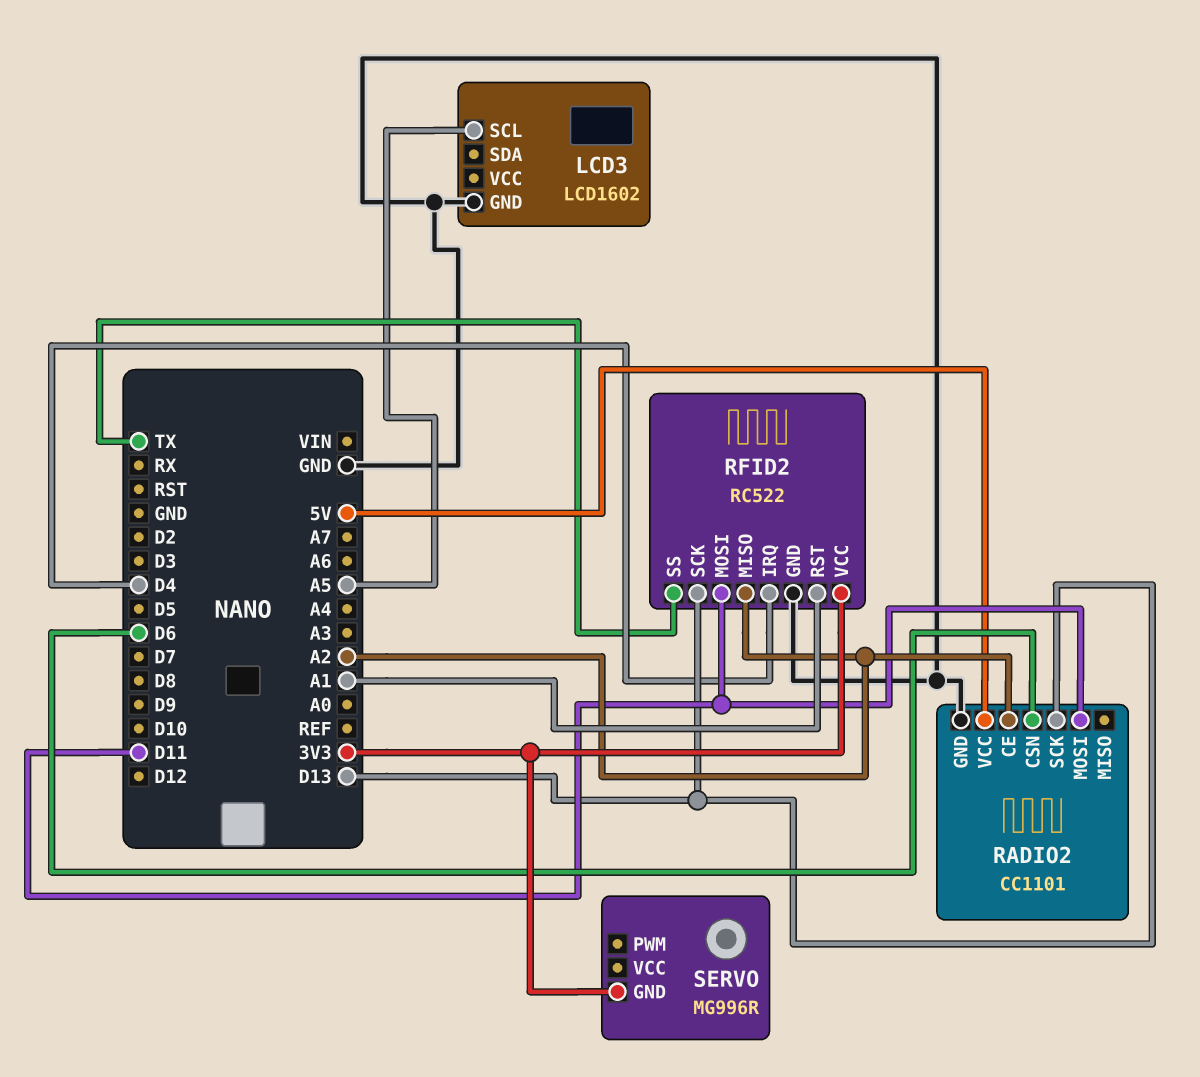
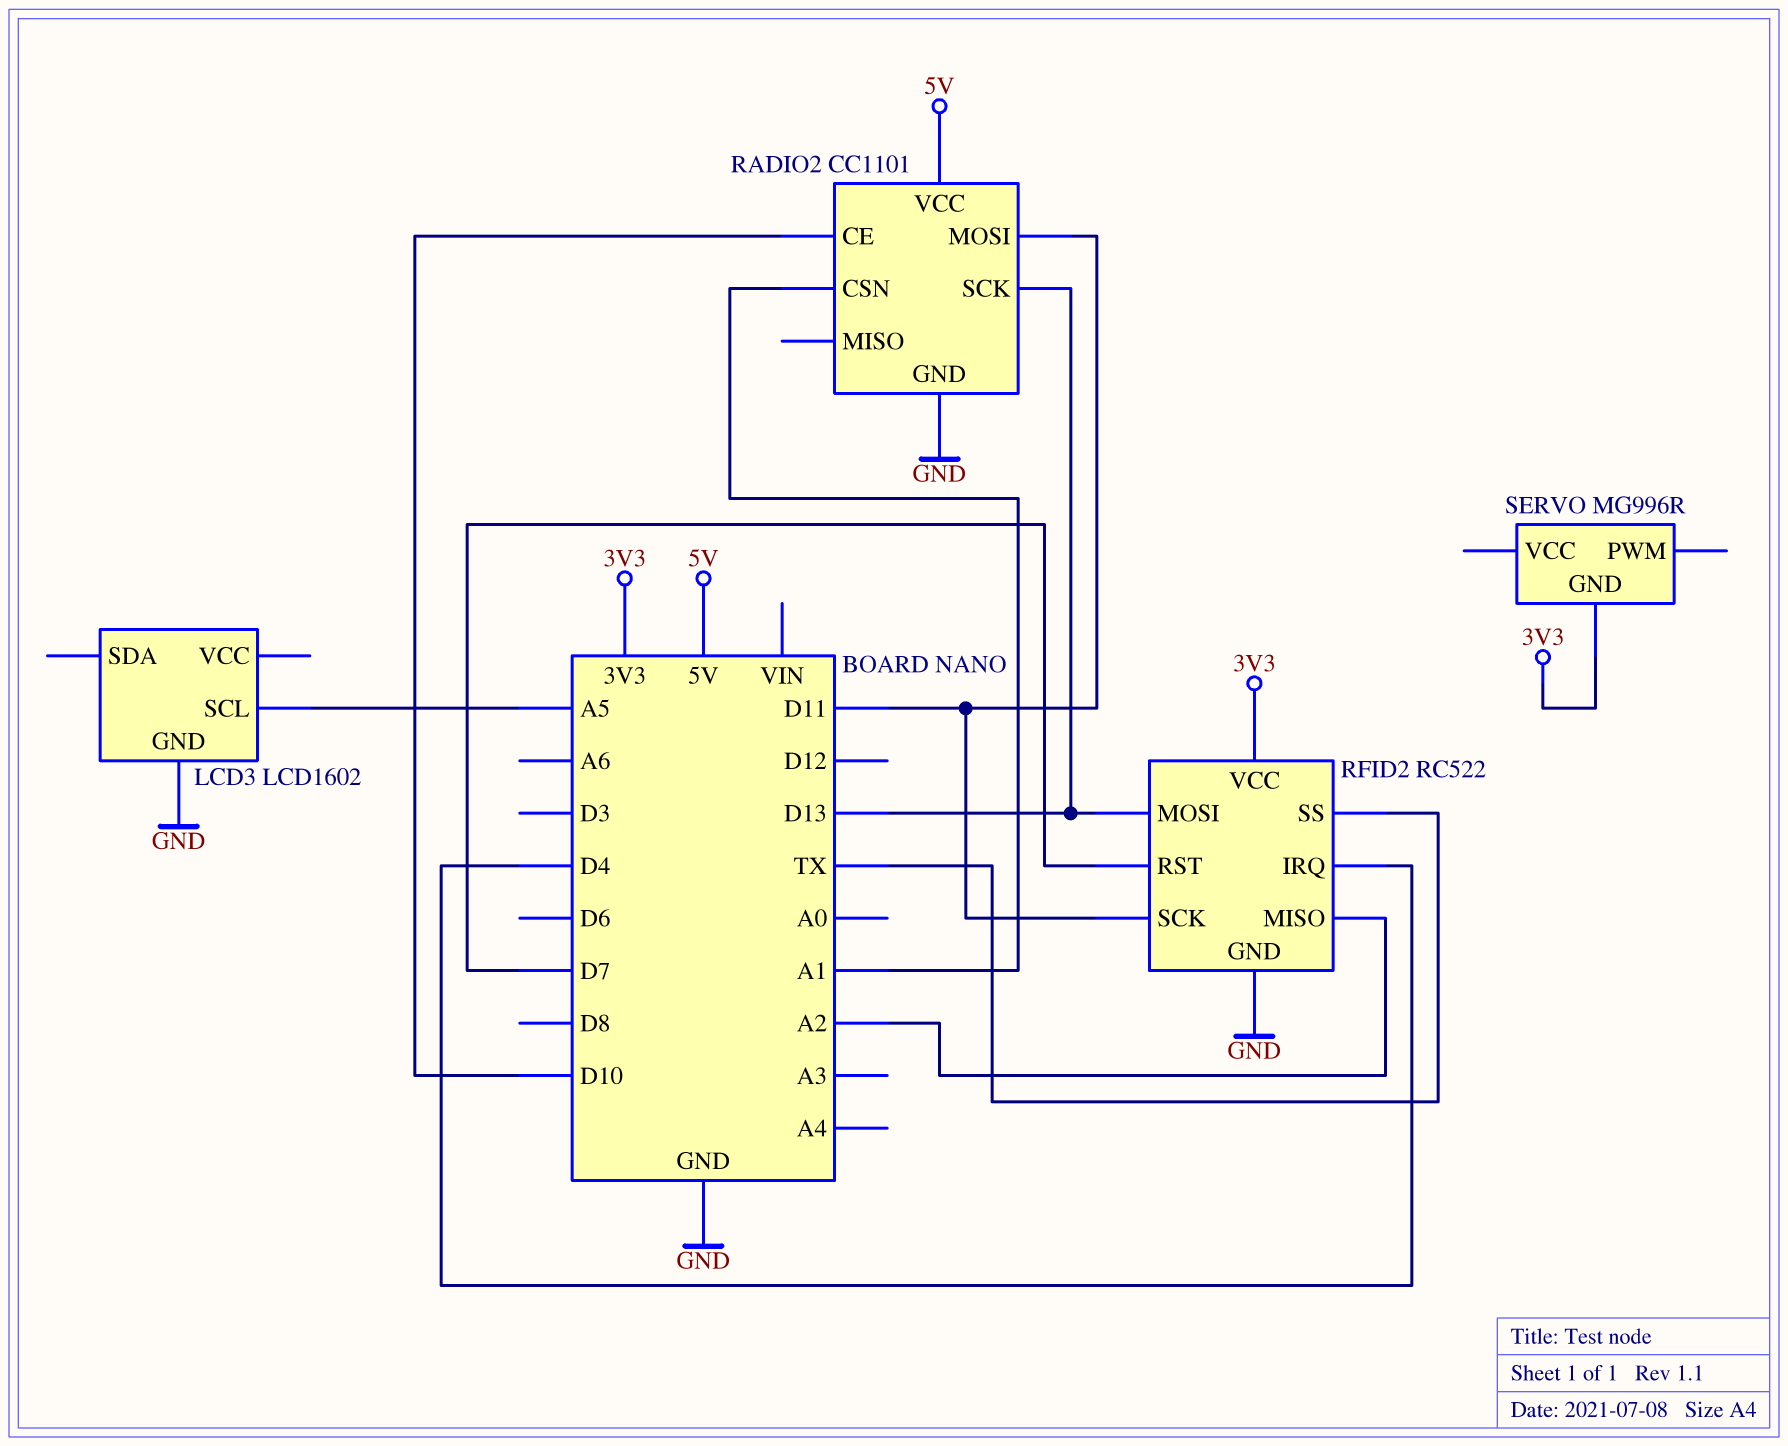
RADIO2 pin CE: A2 -> D10
RADIO2 pin CSN: D6 -> A1
RFID2 pin MOSI: D11 -> D13
RFID2 pin RST: A1 -> D7
RFID2 pin SCK: D13 -> D11

